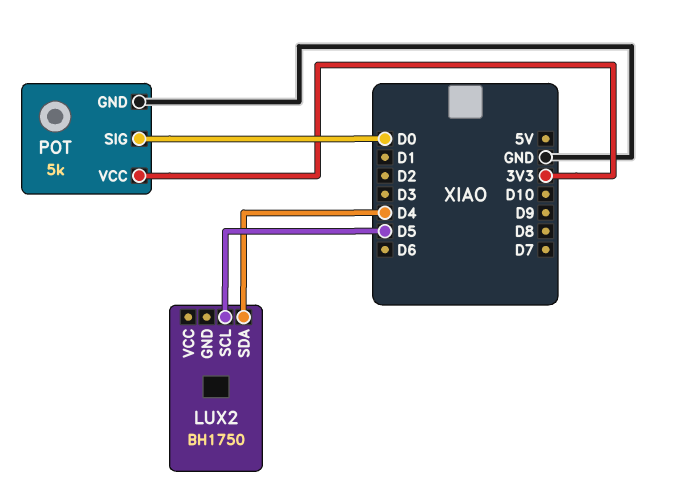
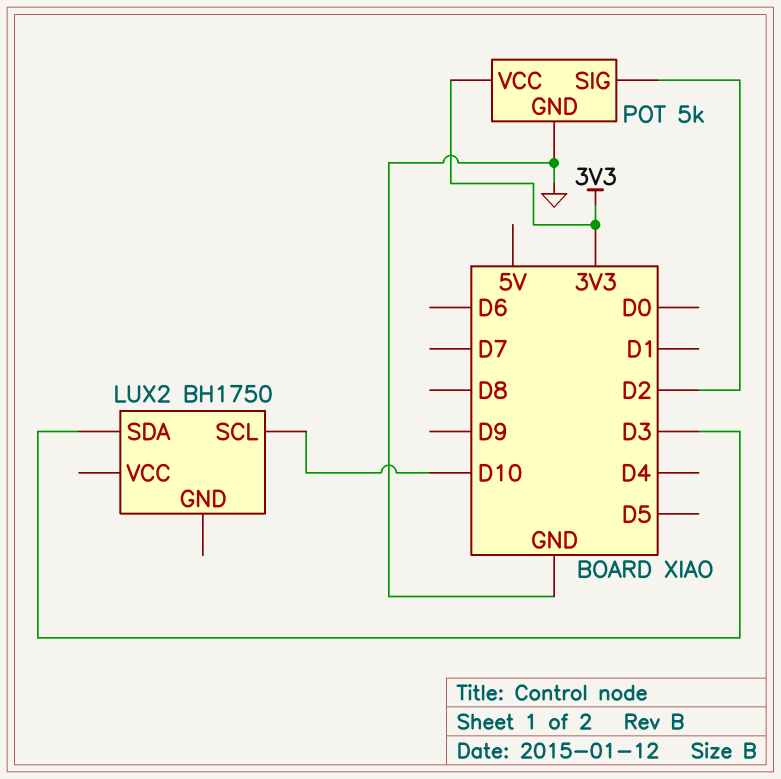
LUX2 pin SCL: D5 -> D10
LUX2 pin SDA: D4 -> D3
POT pin SIG: D0 -> D2

